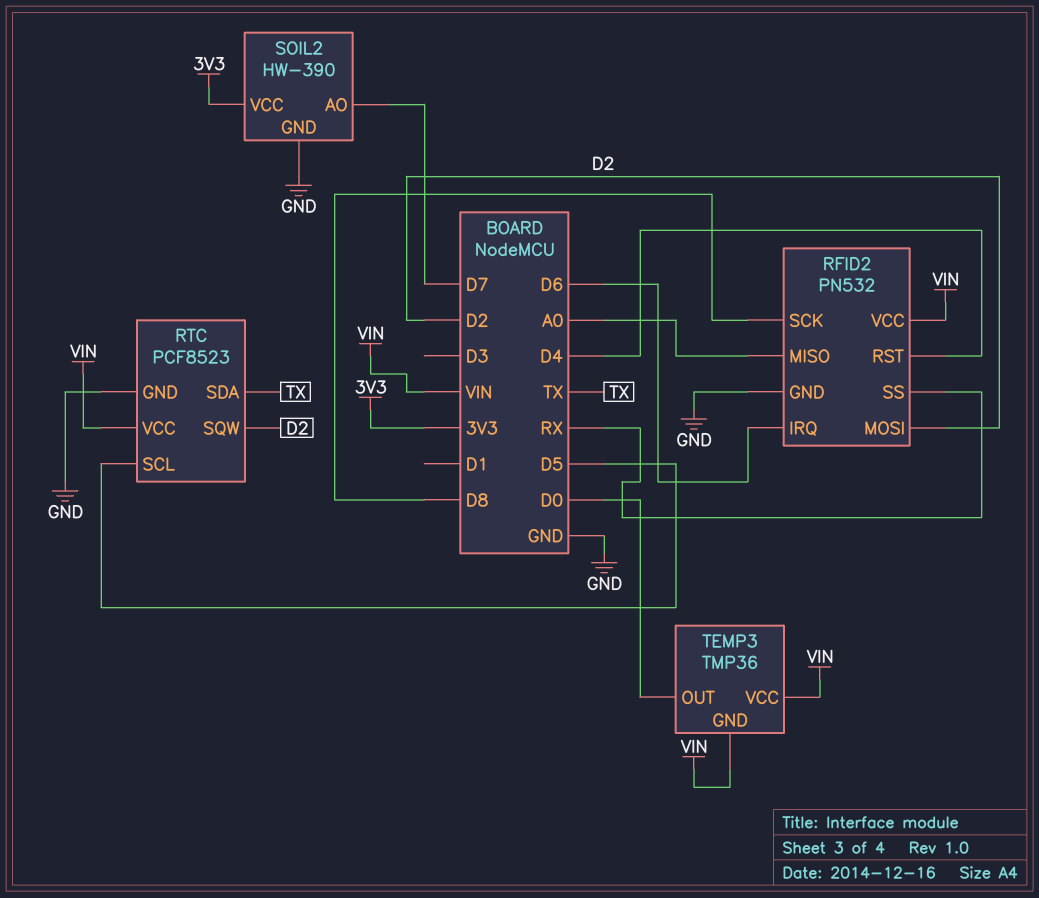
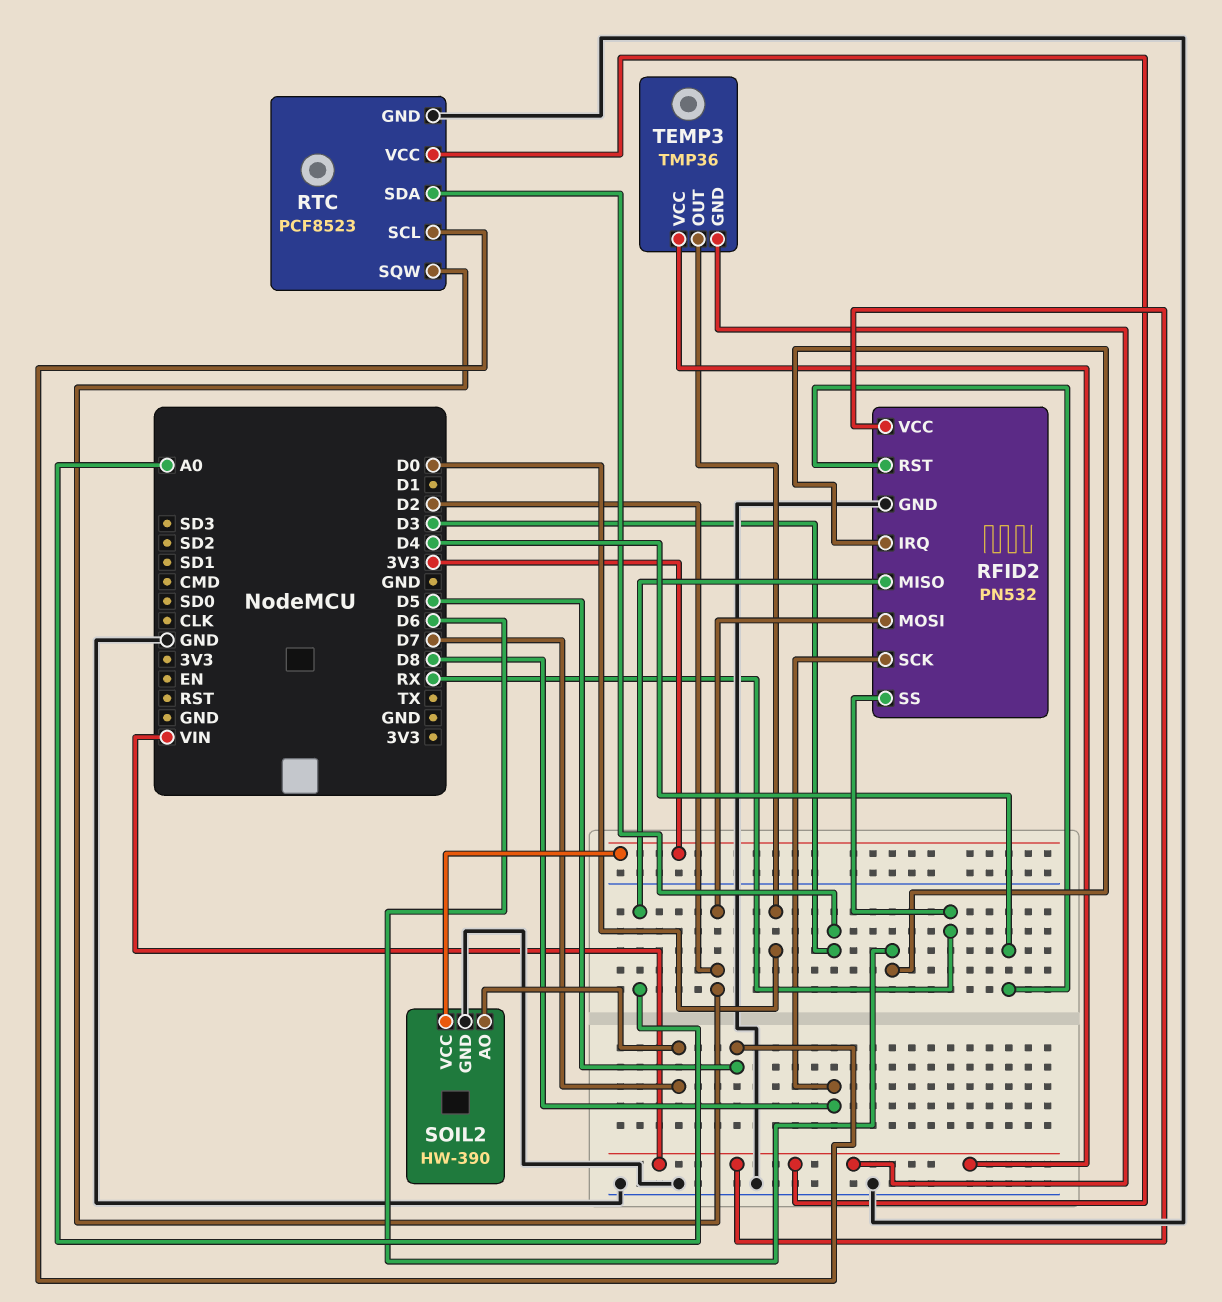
RTC pin SDA: TX -> D3

